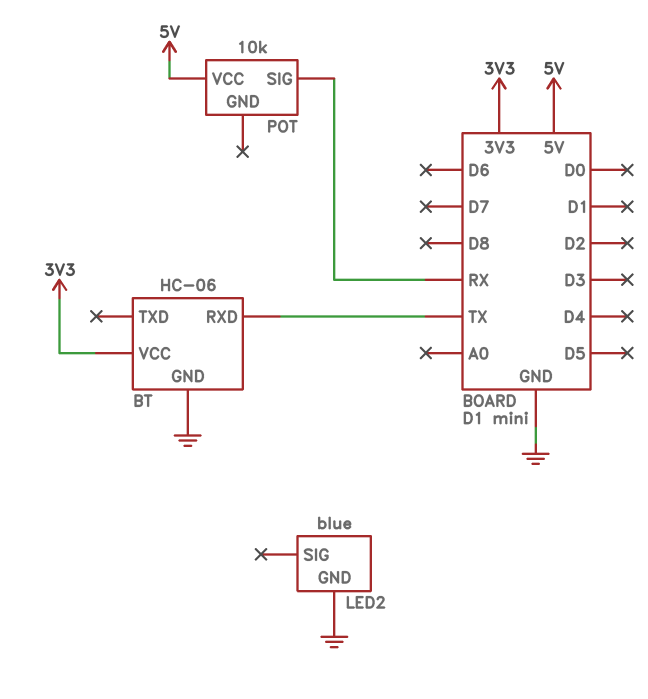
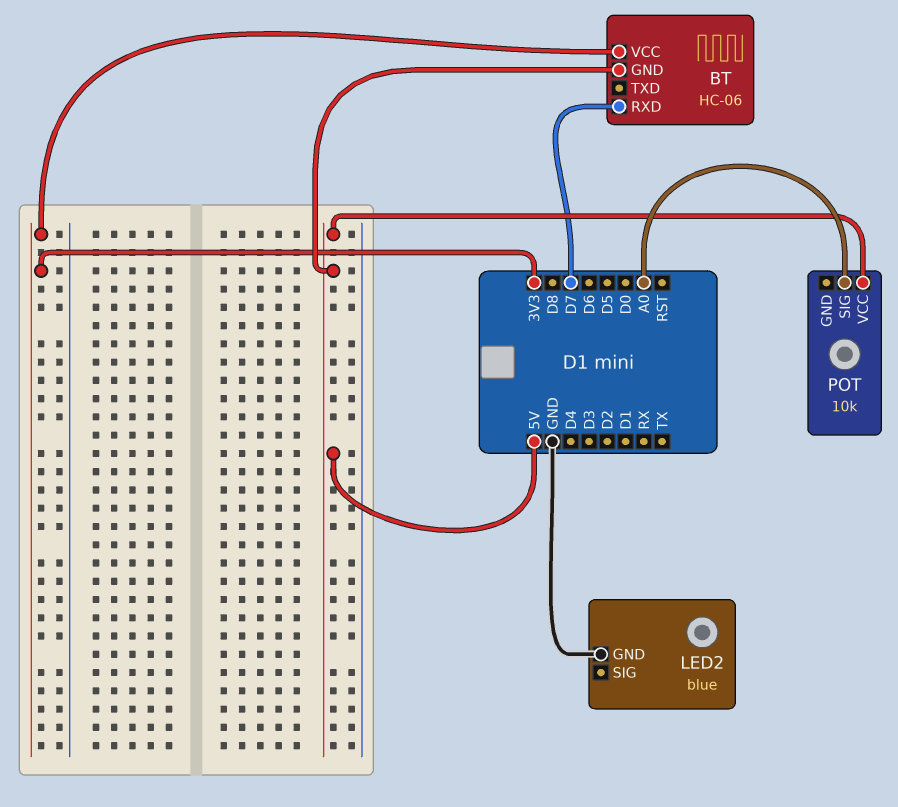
BT pin GND: GND -> 5V
BT pin RXD: TX -> D7
POT pin SIG: RX -> A0

